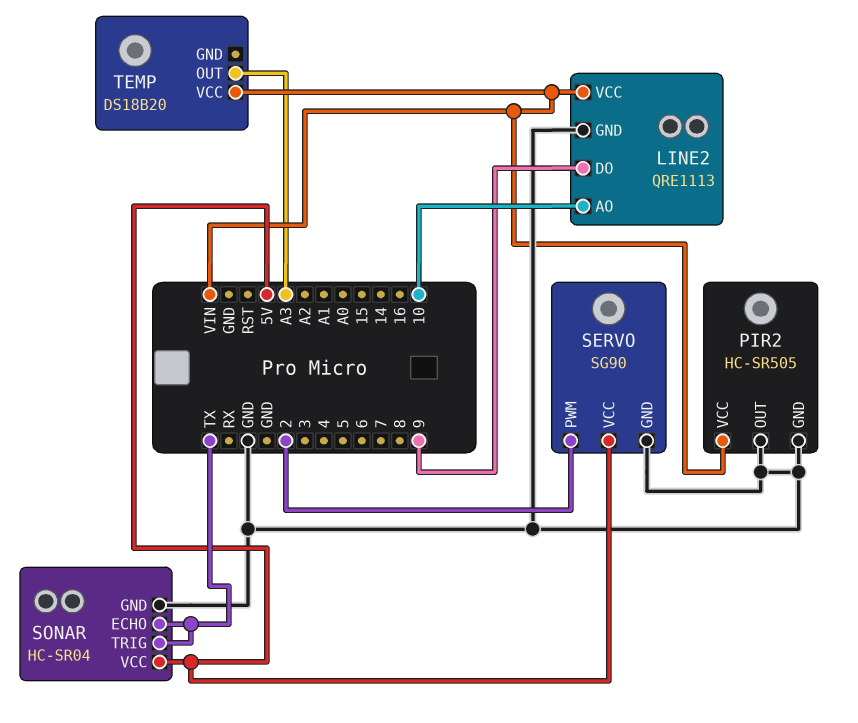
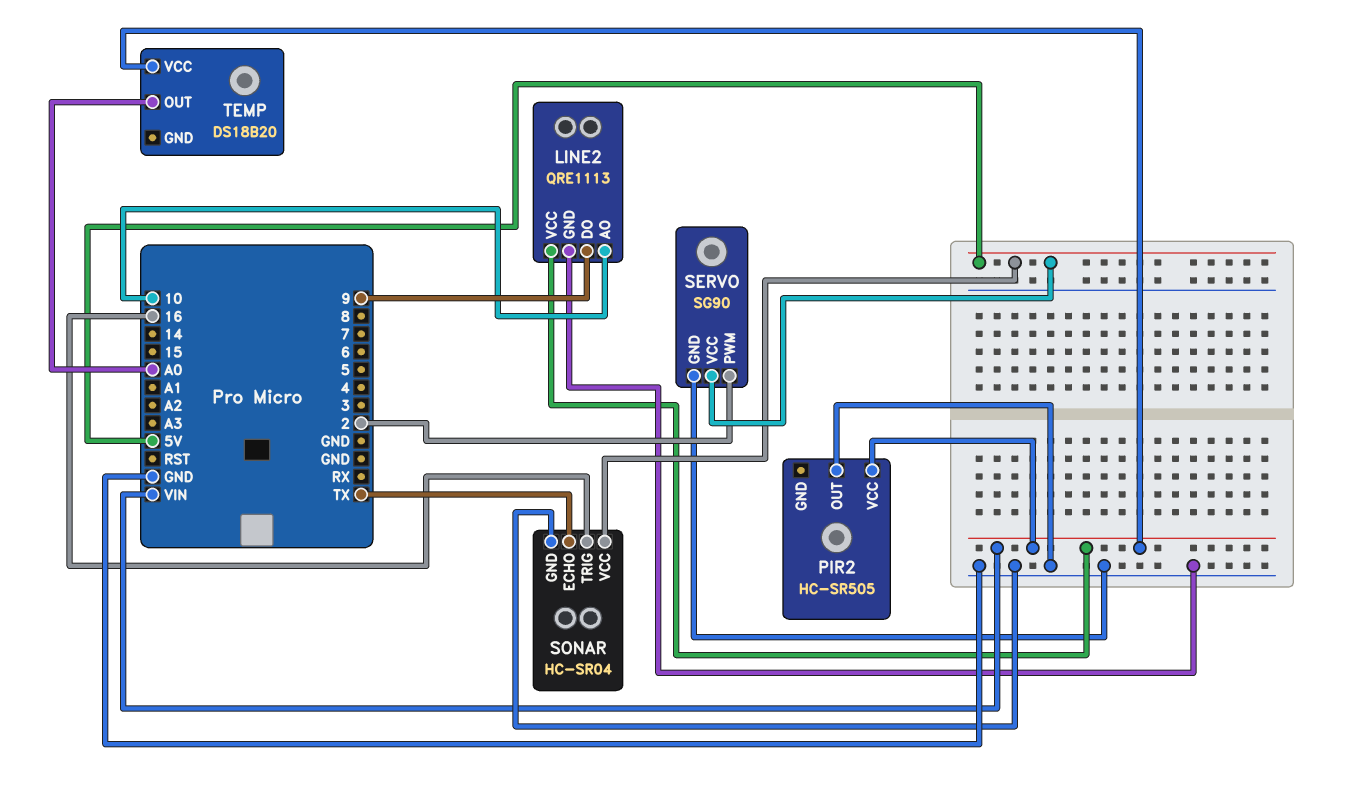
PIR2 pin GND: GND -> none
SONAR pin TRIG: TX -> 16
TEMP pin OUT: A3 -> A0

